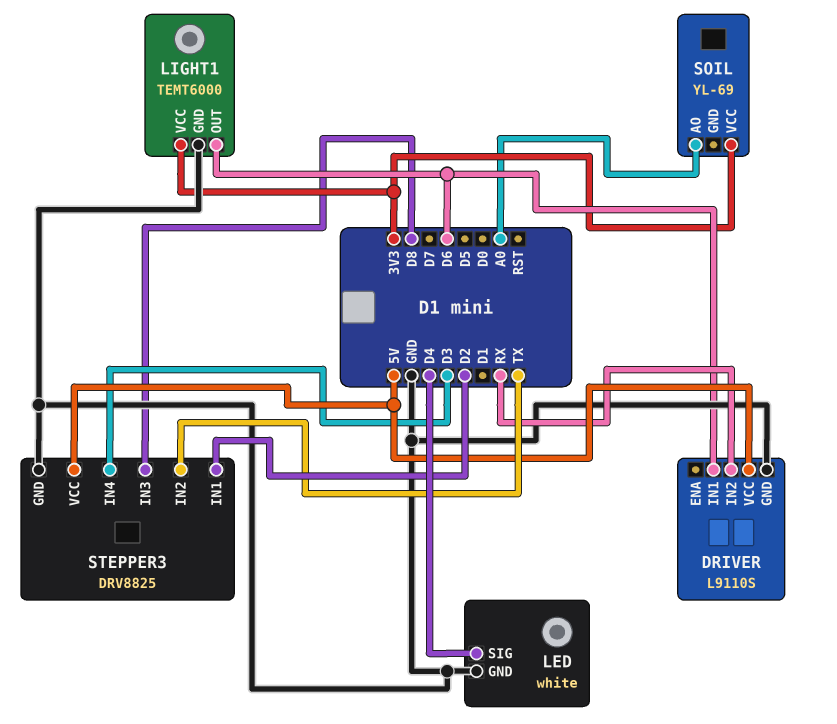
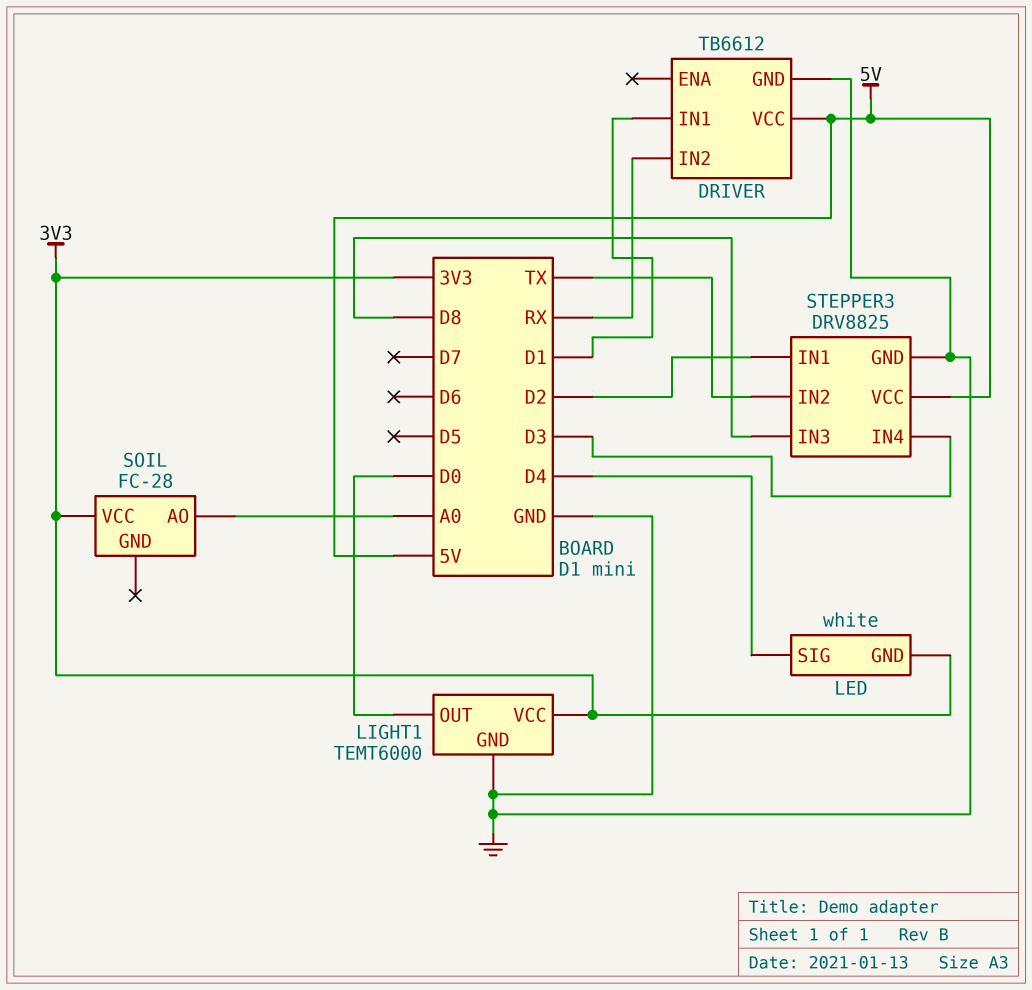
DRIVER: L9110S -> TB6612
DRIVER pin IN1: D6 -> D1
LED pin GND: GND -> 3V3
LIGHT1 pin OUT: D6 -> D0
SOIL: YL-69 -> FC-28

